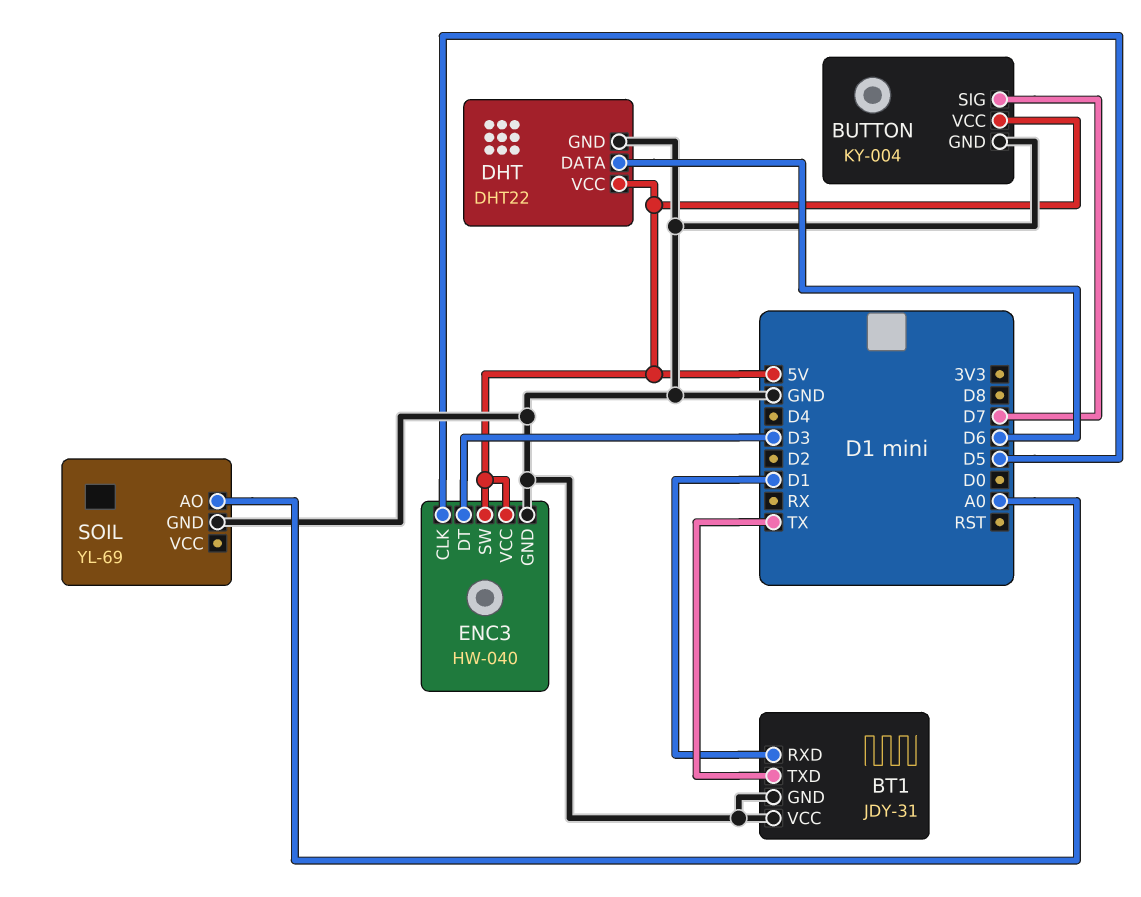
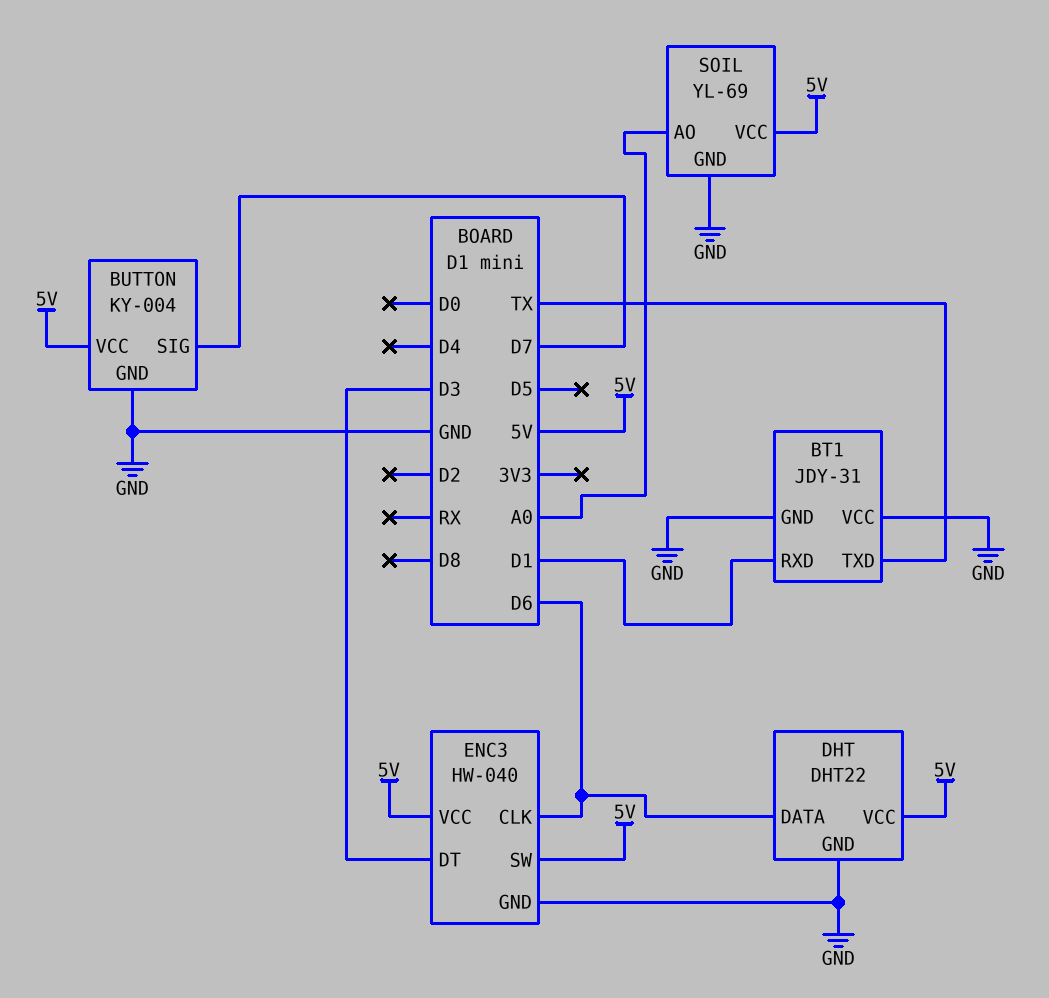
ENC3 pin CLK: D5 -> D6
SOIL pin VCC: none -> 5V

